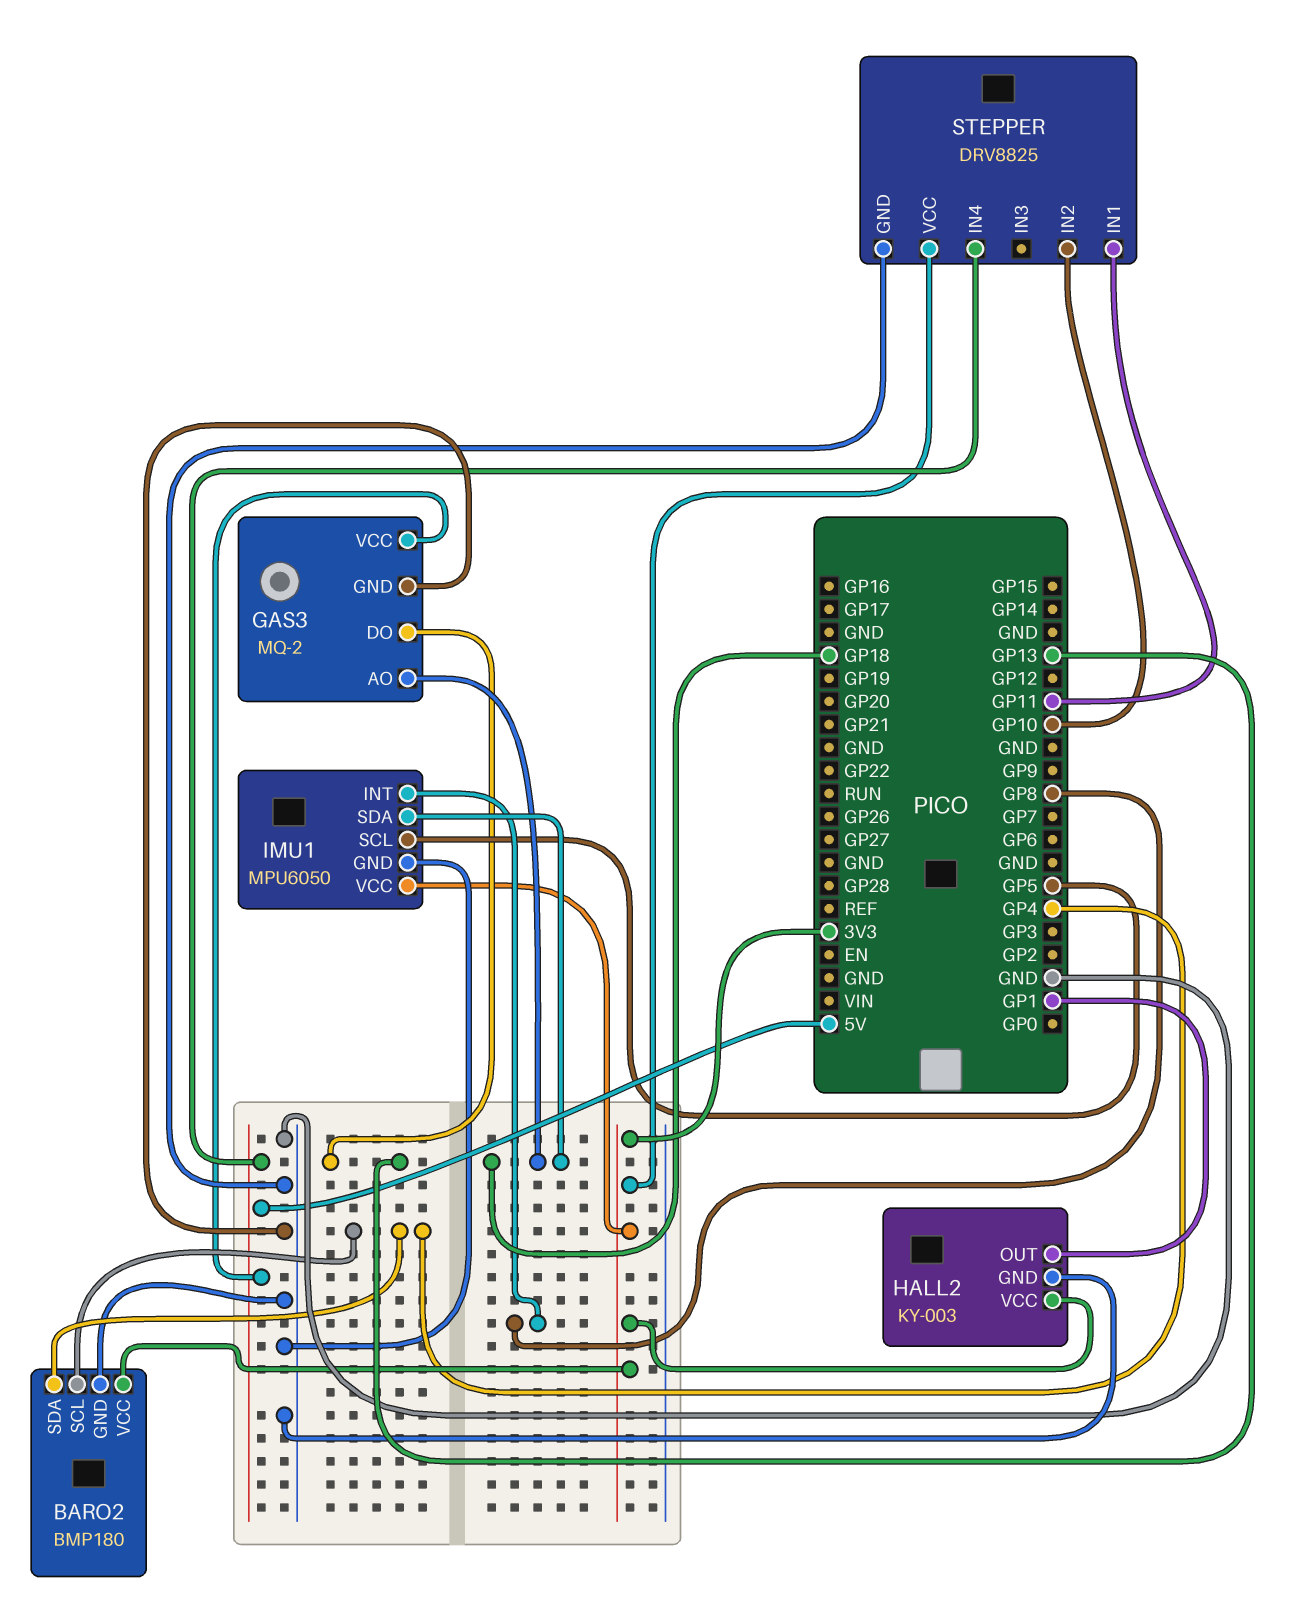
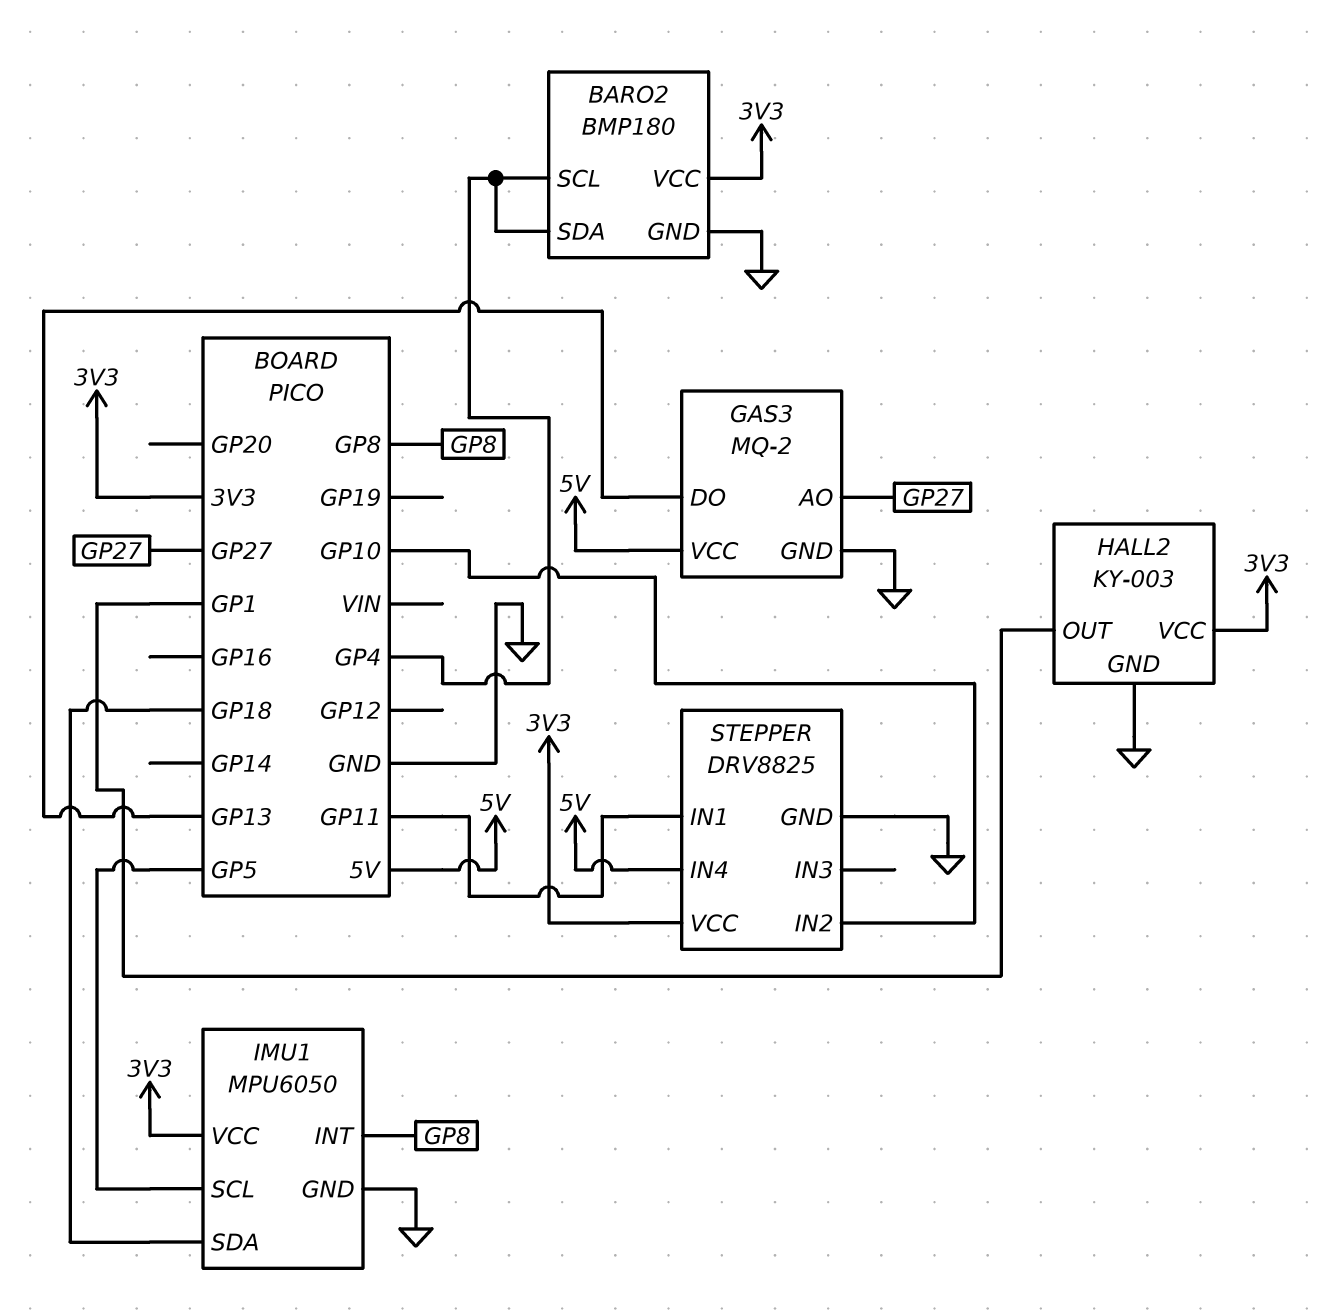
GAS3 pin AO: GP18 -> GP27

